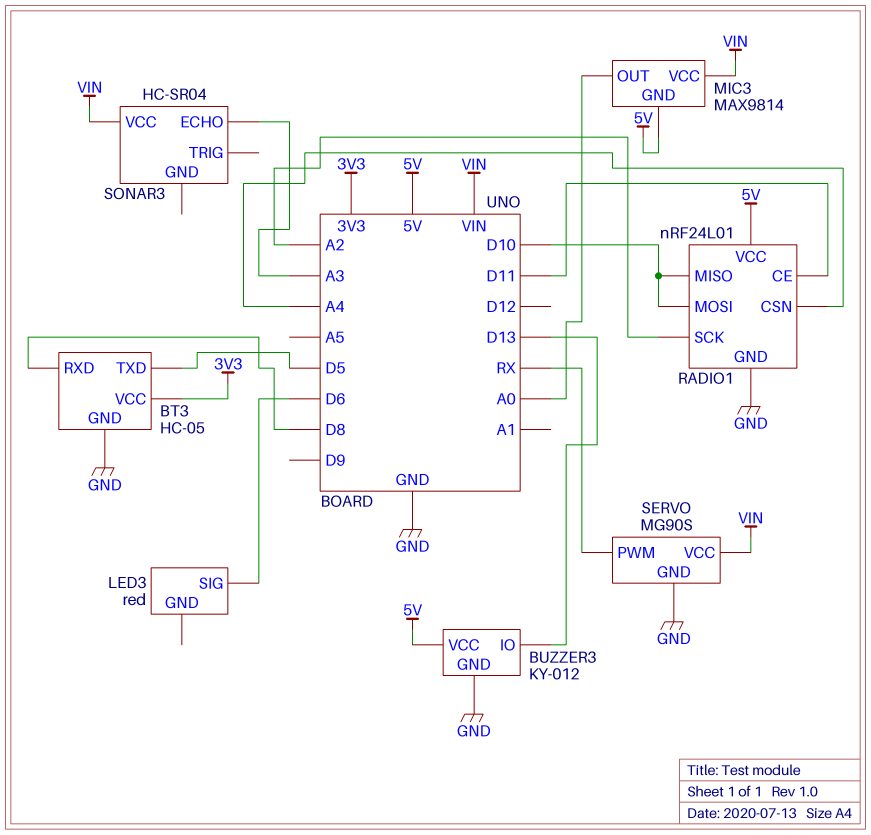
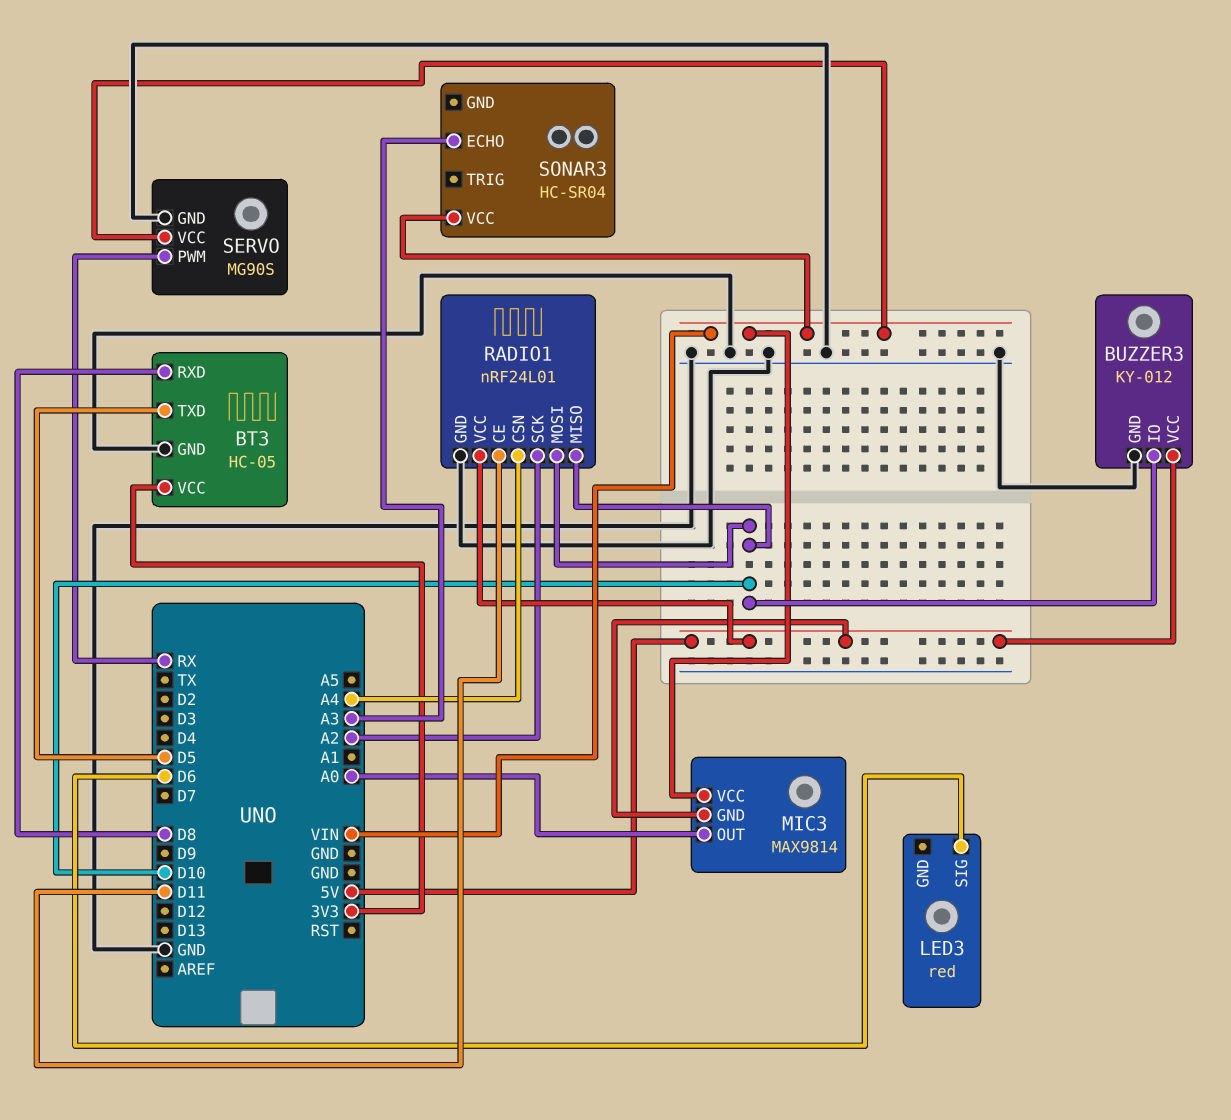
BUZZER3 pin IO: D13 -> D10

